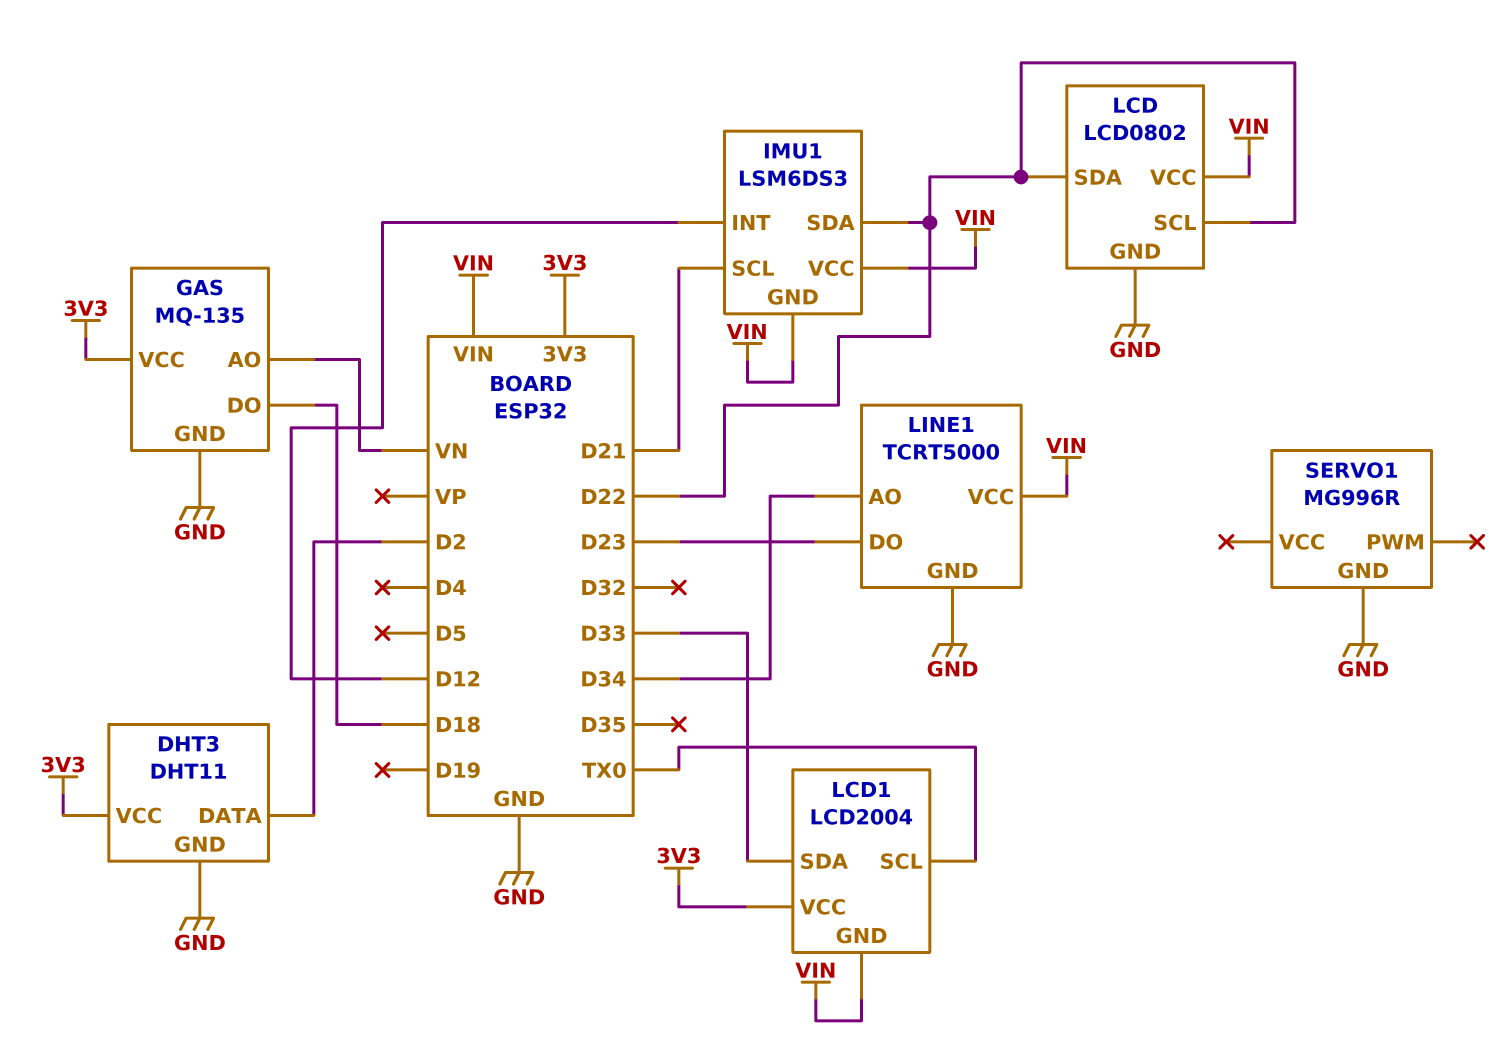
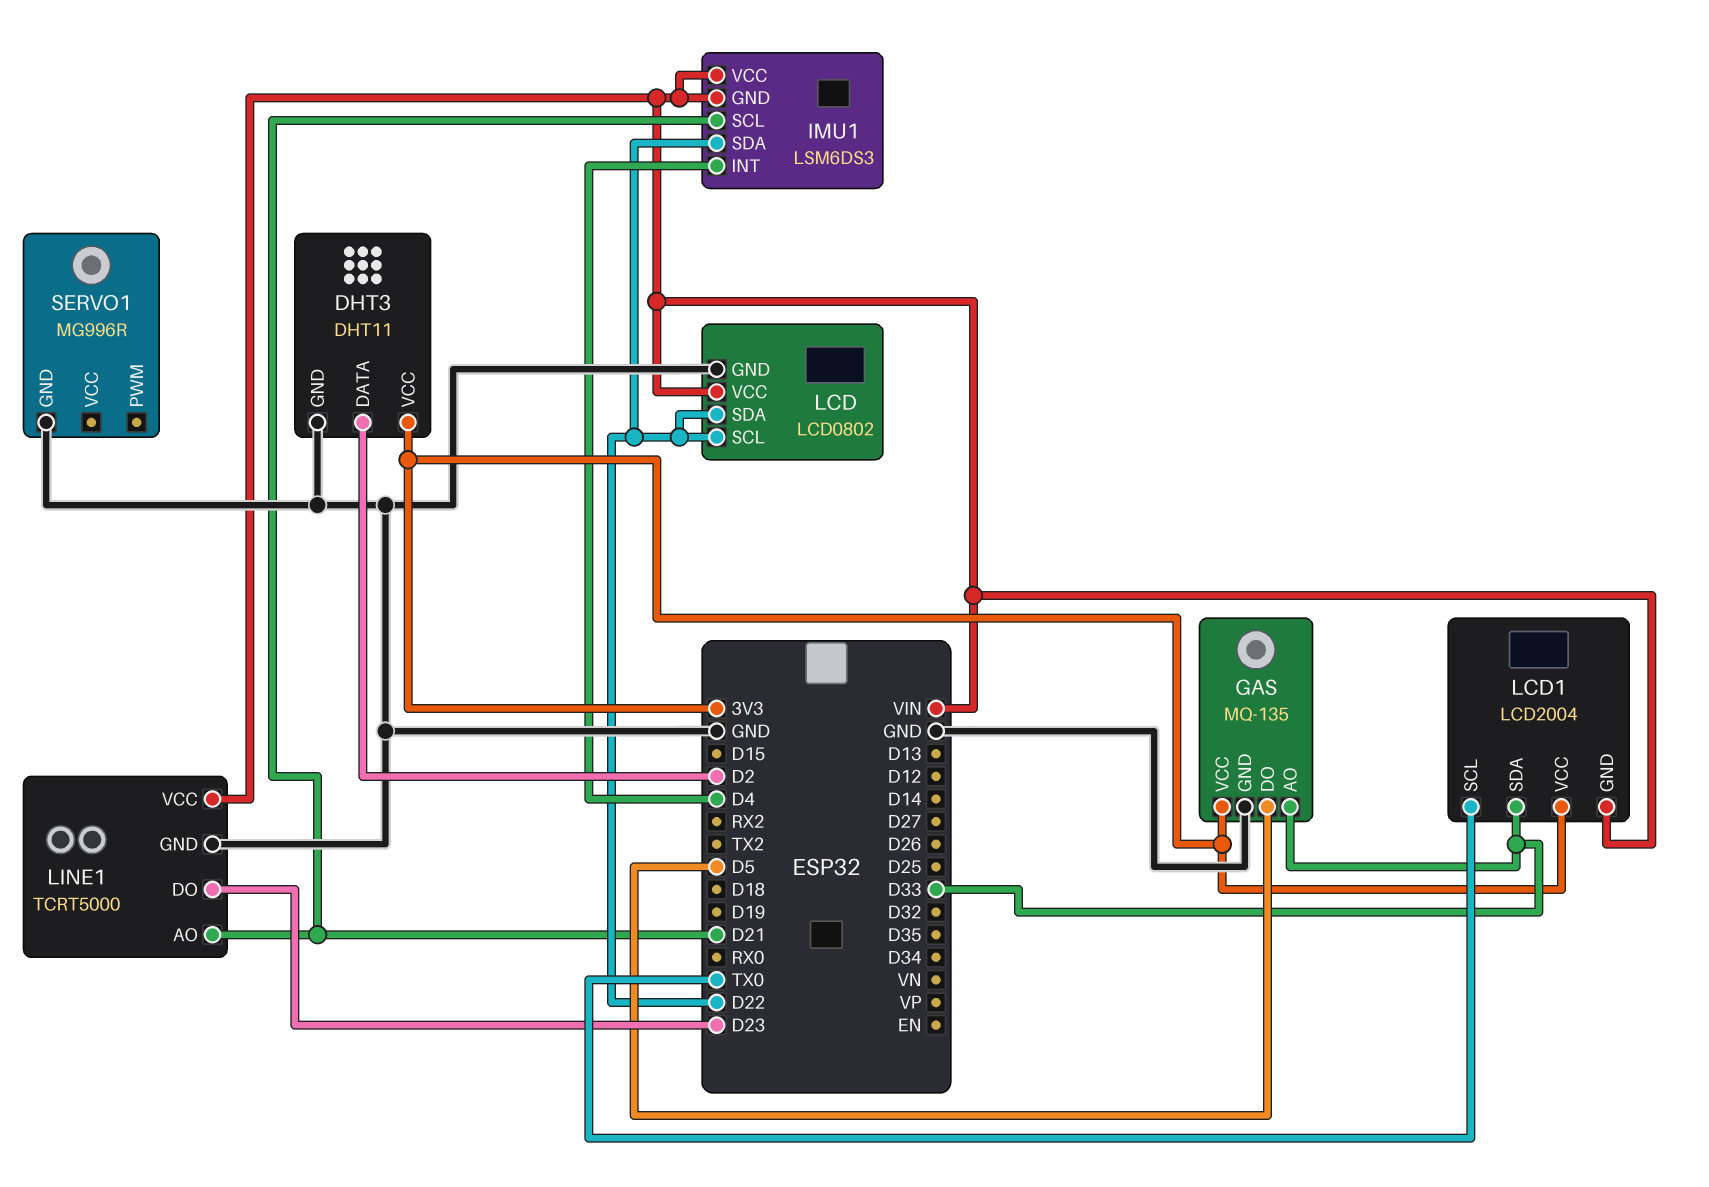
GAS pin AO: VN -> D33
GAS pin DO: D18 -> D5
IMU1 pin INT: D12 -> D4
LINE1 pin AO: D34 -> D21

